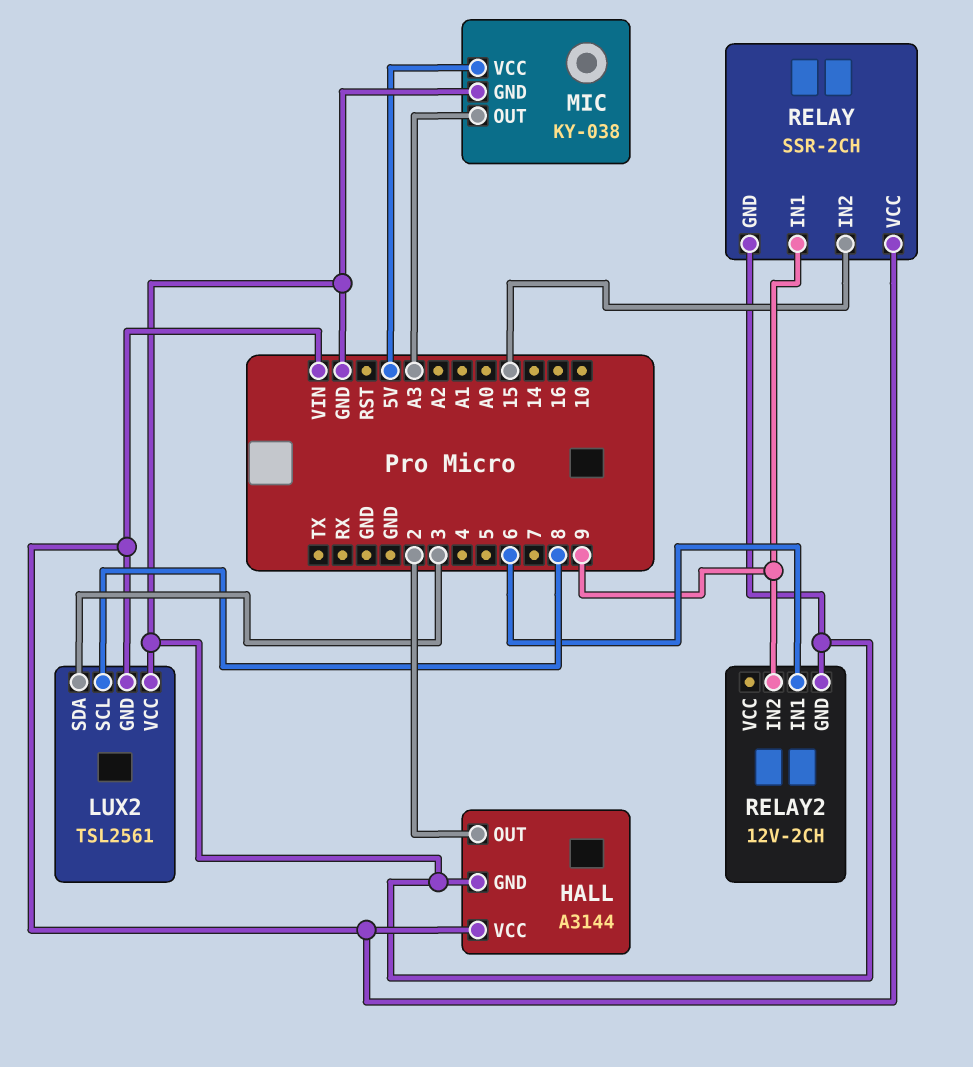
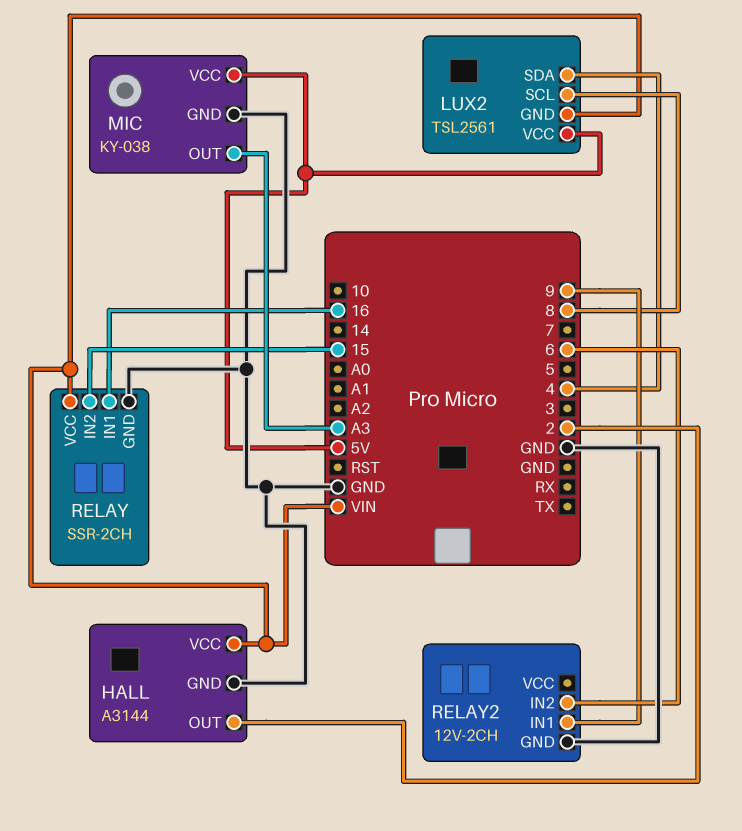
LUX2 pin SDA: 3 -> 4
LUX2 pin VCC: GND -> 5V
RELAY pin IN1: 9 -> 16
RELAY2 pin IN1: 6 -> 9
RELAY2 pin IN2: 9 -> 6

